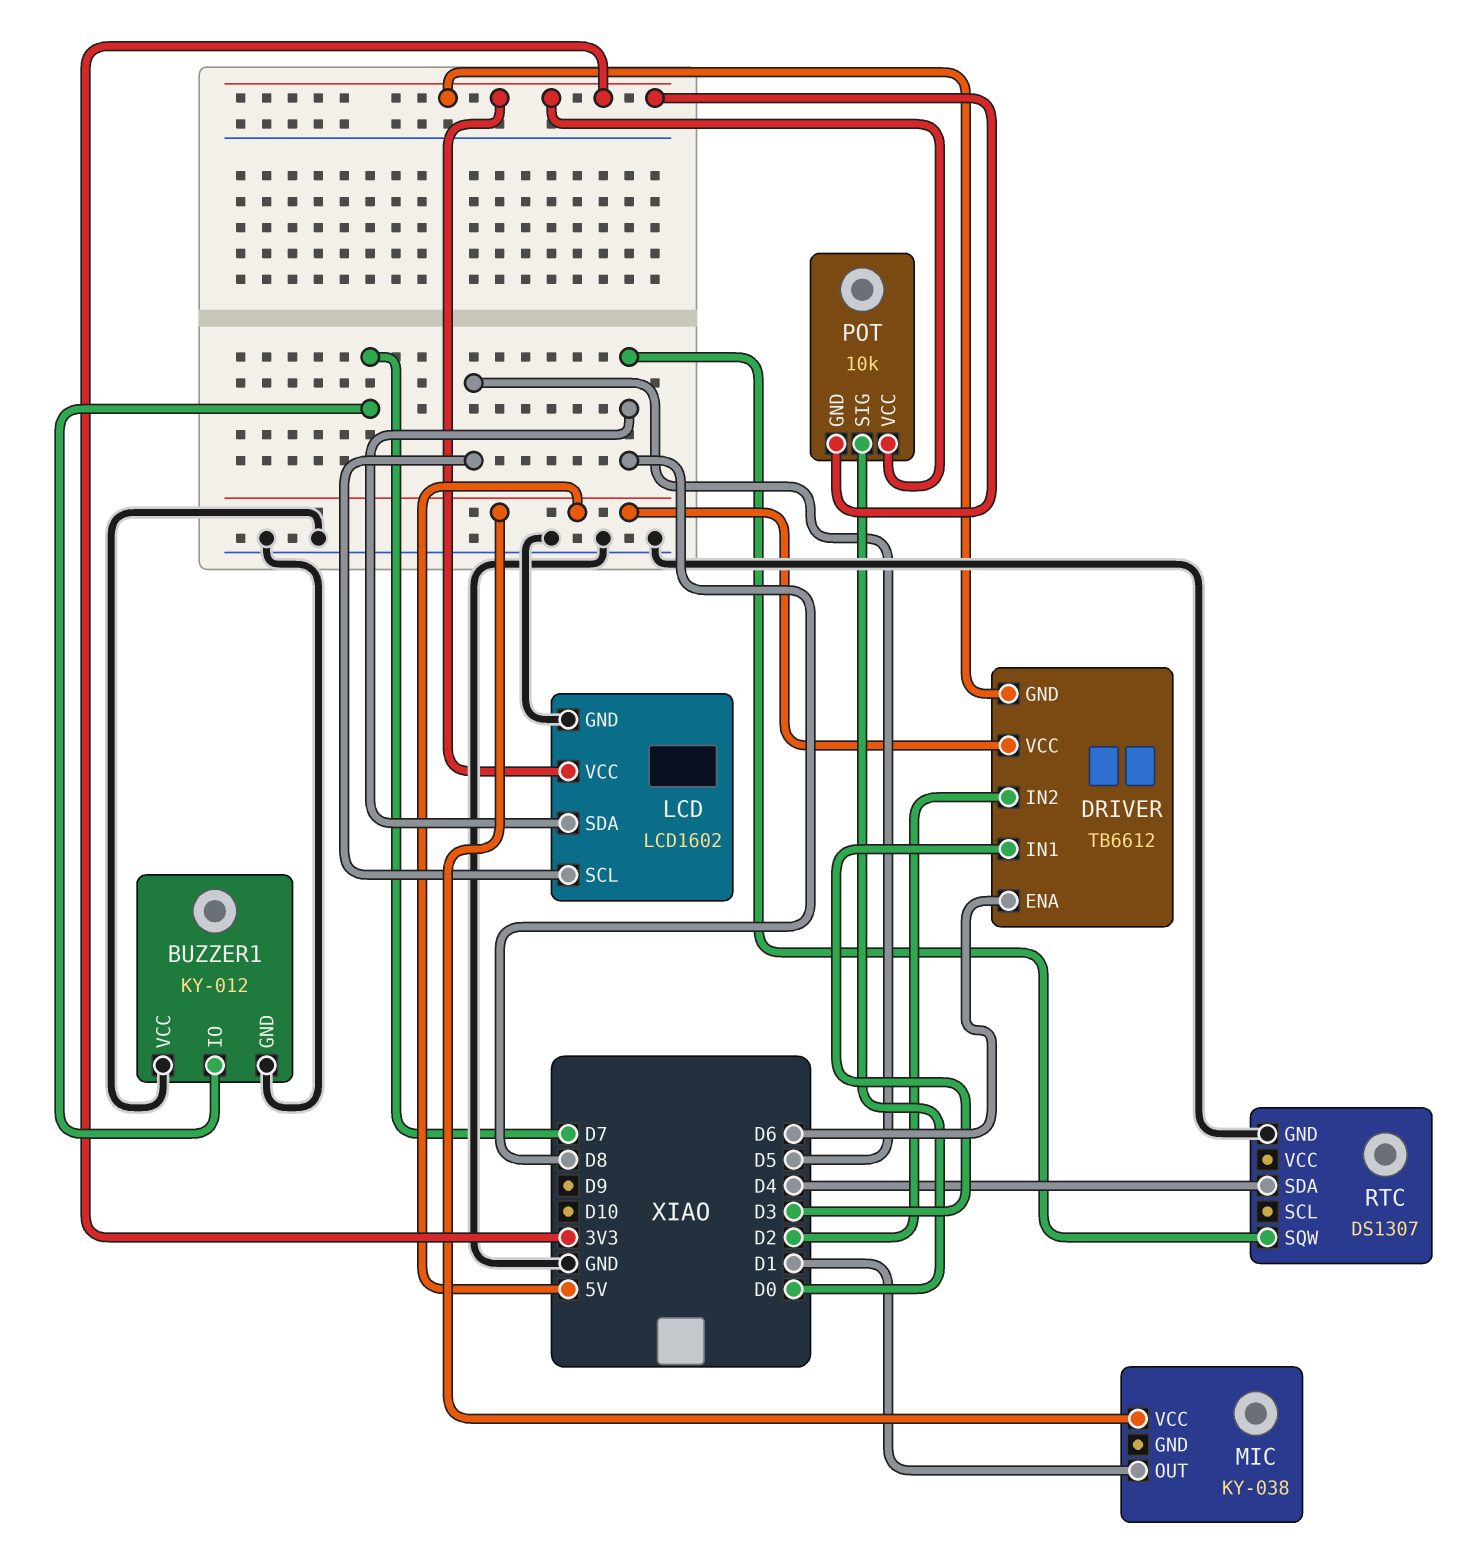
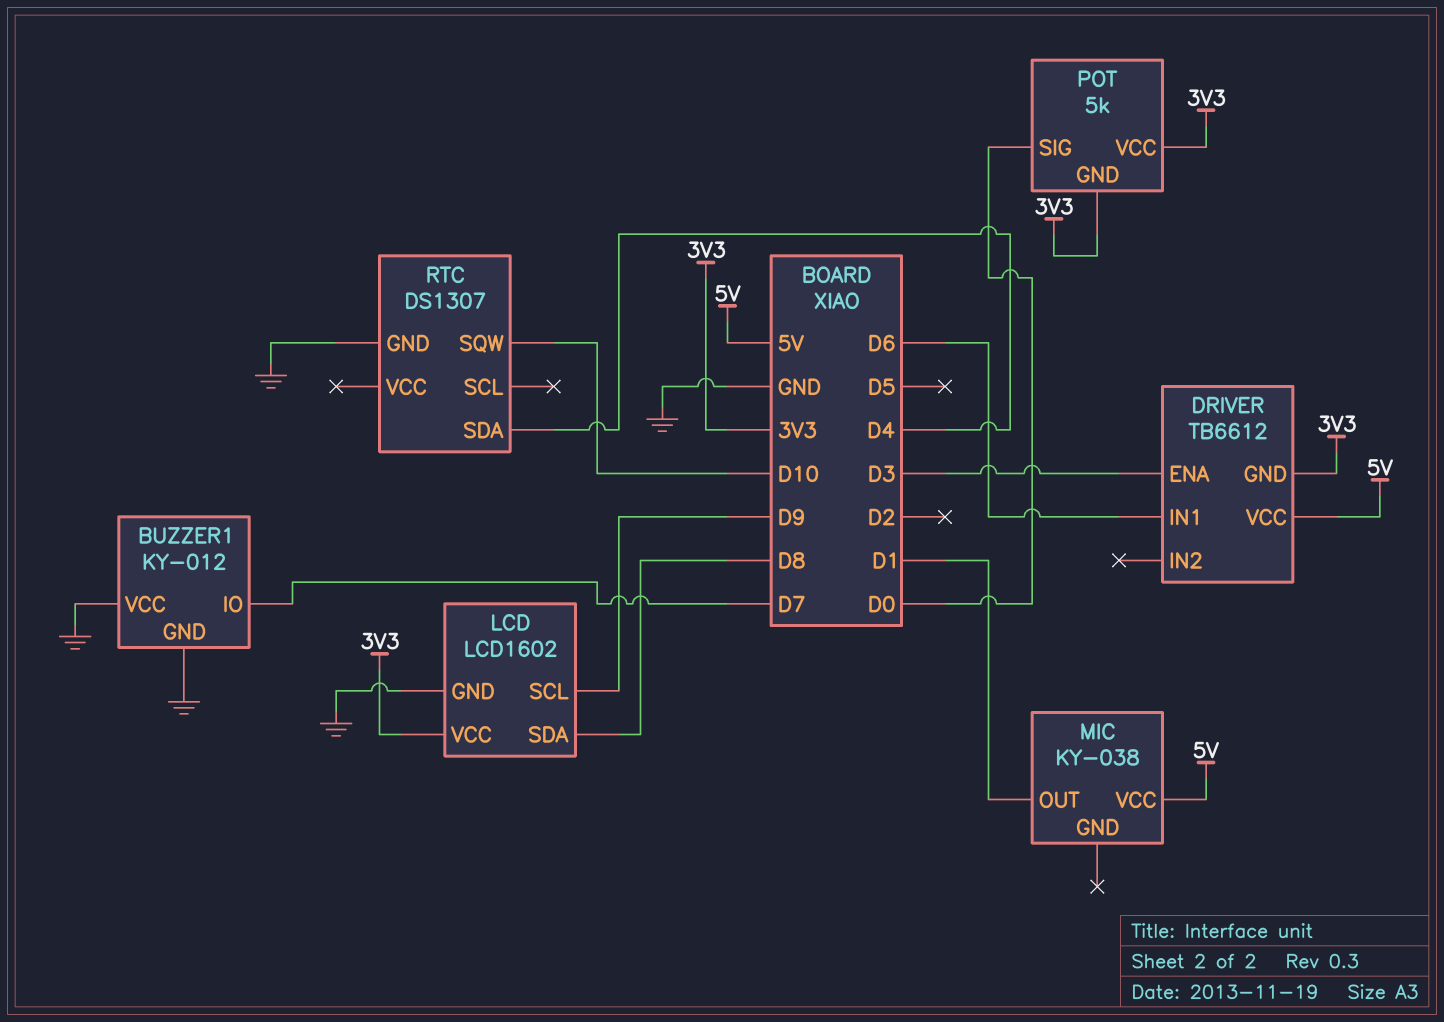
DRIVER pin ENA: D6 -> D3
DRIVER pin IN1: D3 -> D6
DRIVER pin IN2: D2 -> none
LCD pin SCL: D5 -> D9
POT: 10k -> 5k
RTC pin SQW: D8 -> D10

